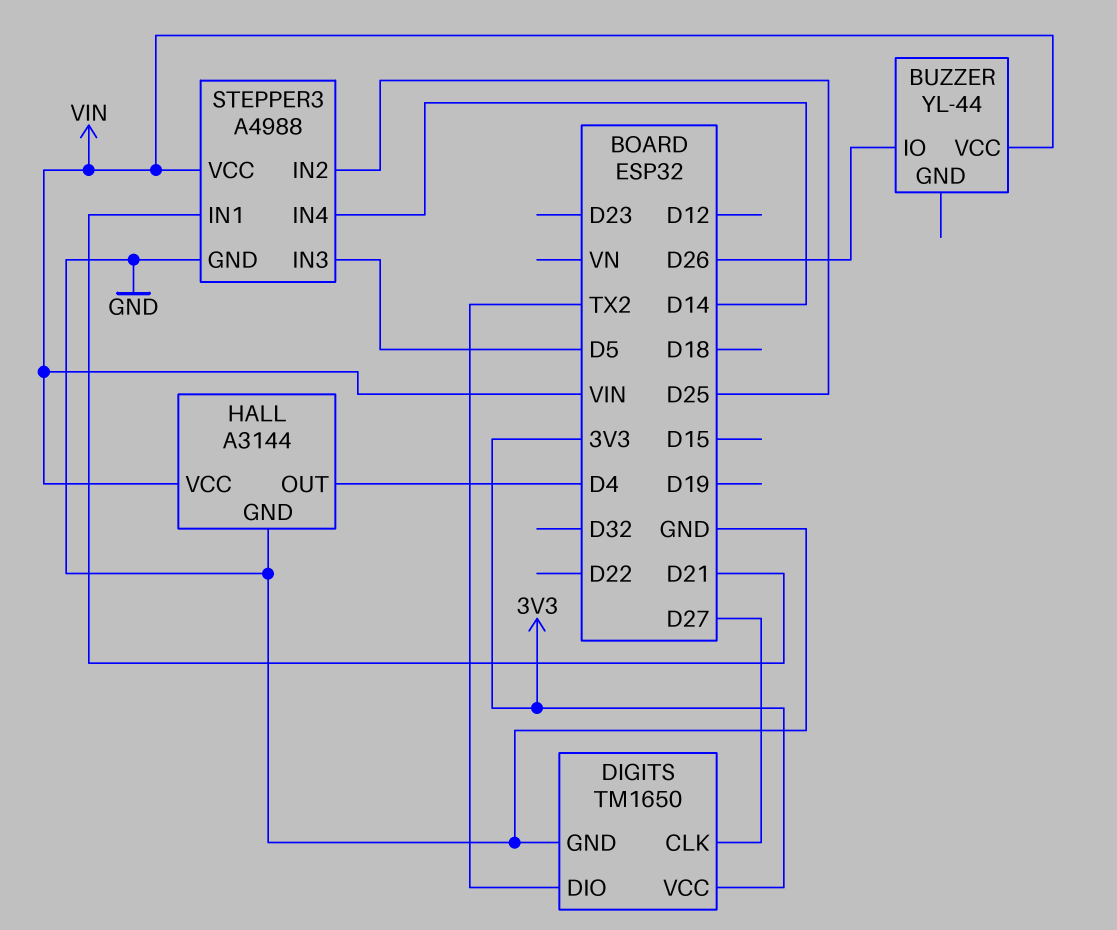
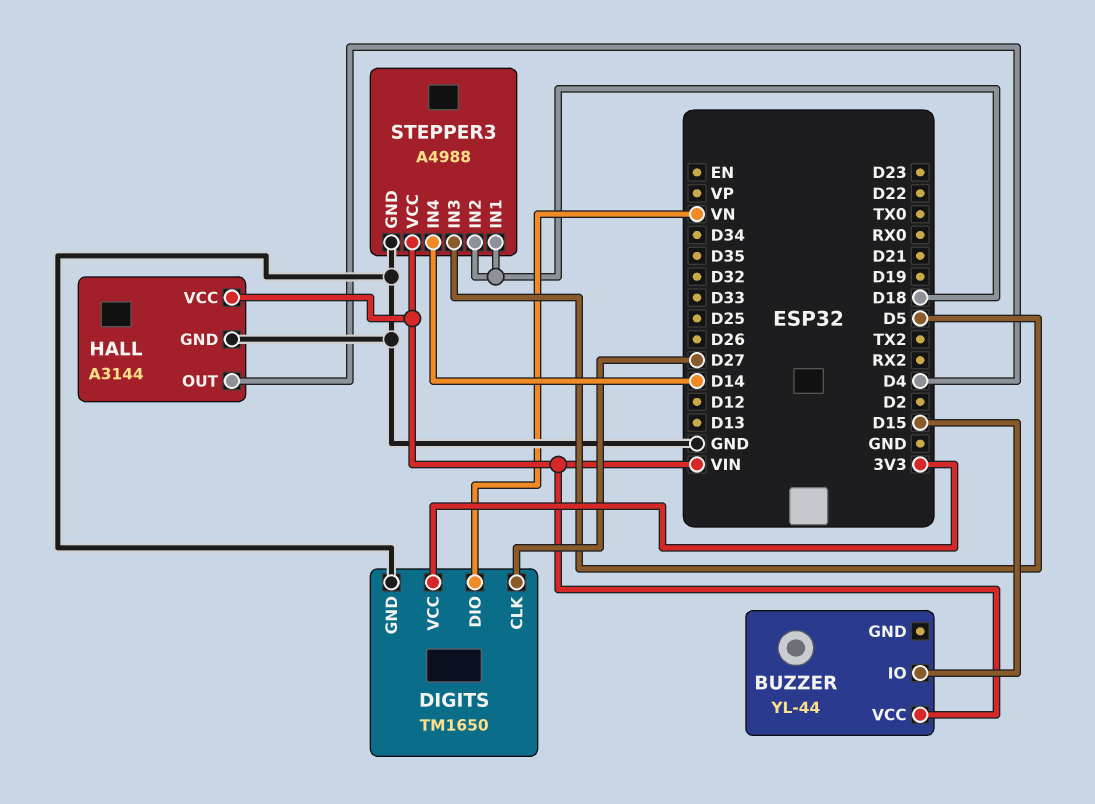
BUZZER pin IO: D26 -> D15
DIGITS pin DIO: TX2 -> VN
STEPPER3 pin IN1: D21 -> D18
STEPPER3 pin IN2: D25 -> D18

